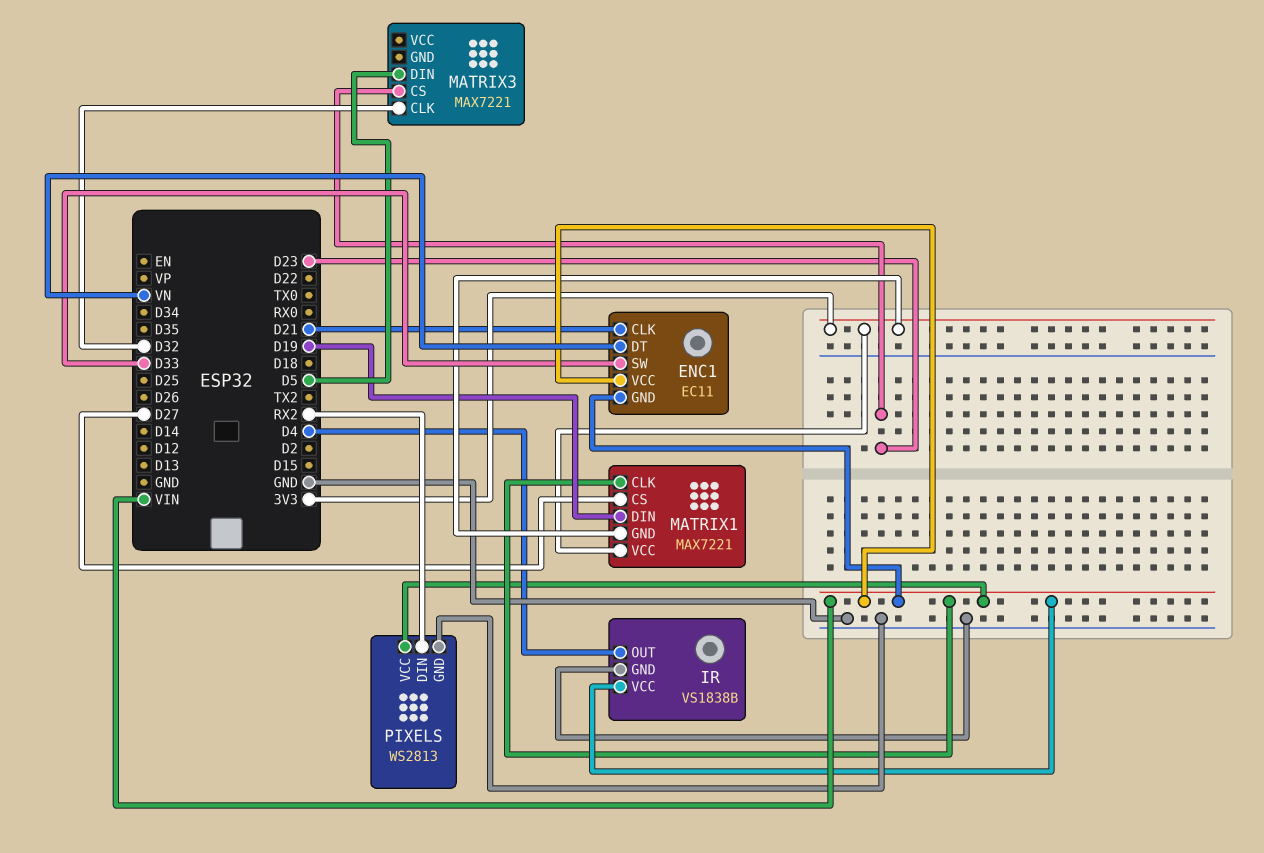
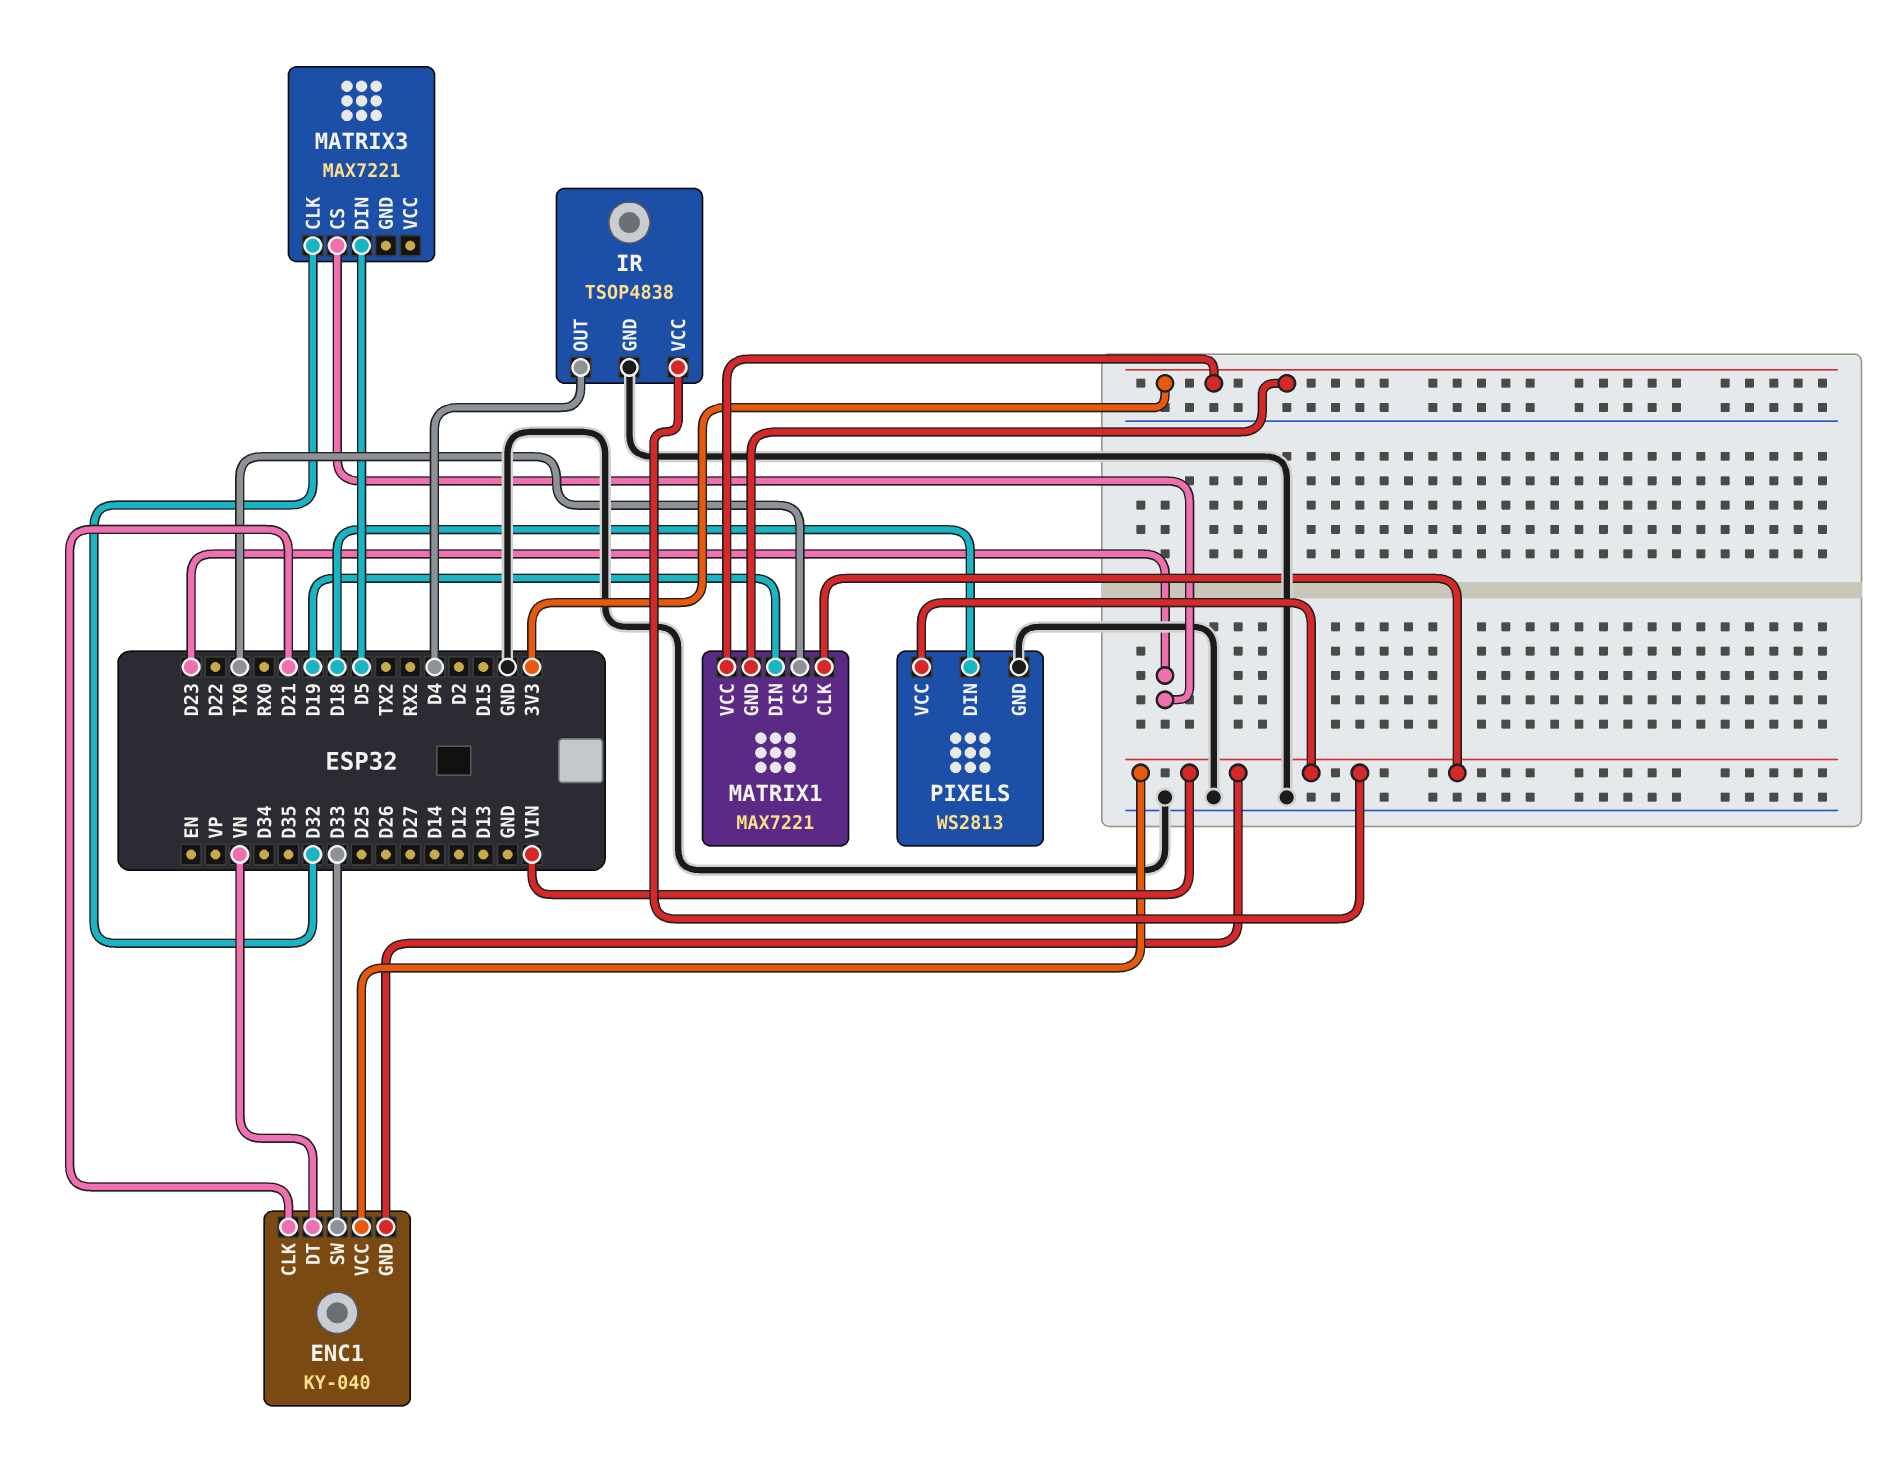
ENC1: EC11 -> KY-040
IR: VS1838B -> TSOP4838
MATRIX1 pin CS: D27 -> TX0
PIXELS pin DIN: RX2 -> D18

